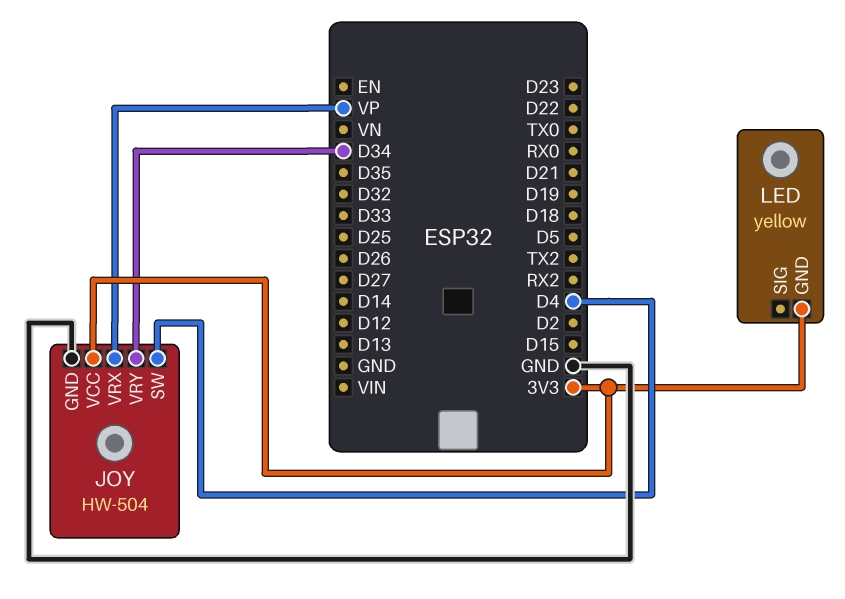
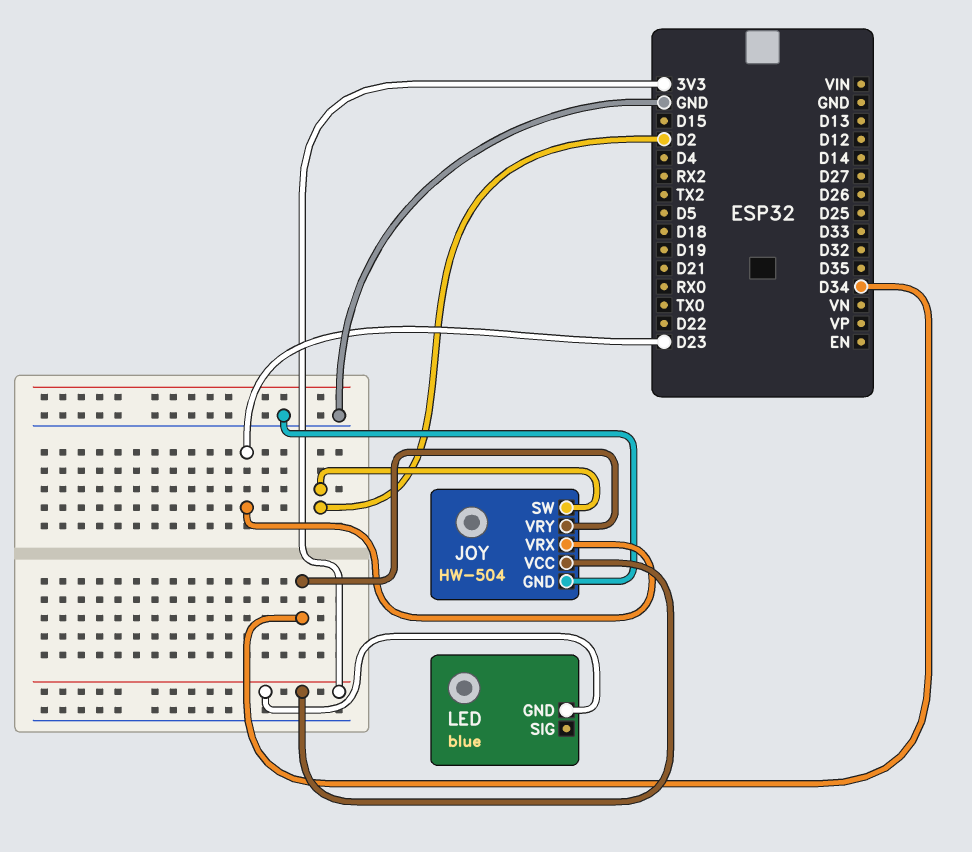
JOY pin SW: D4 -> D2
JOY pin VRX: VP -> D23
LED: yellow -> blue

